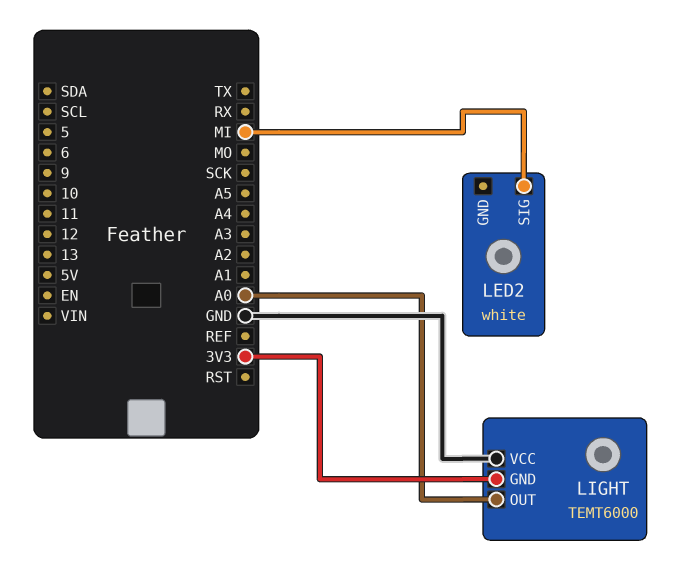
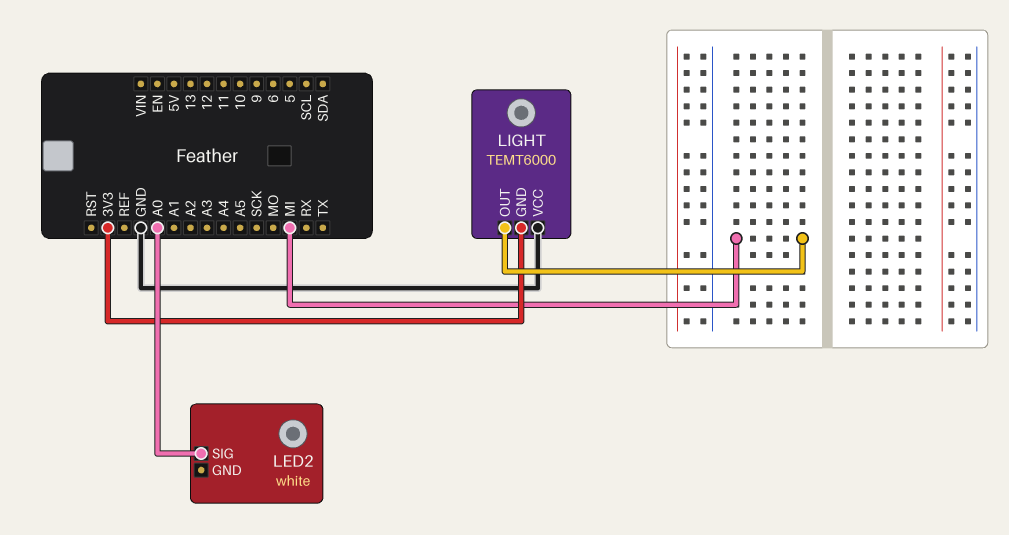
LED2 pin SIG: MI -> A0
LIGHT pin OUT: A0 -> MI

